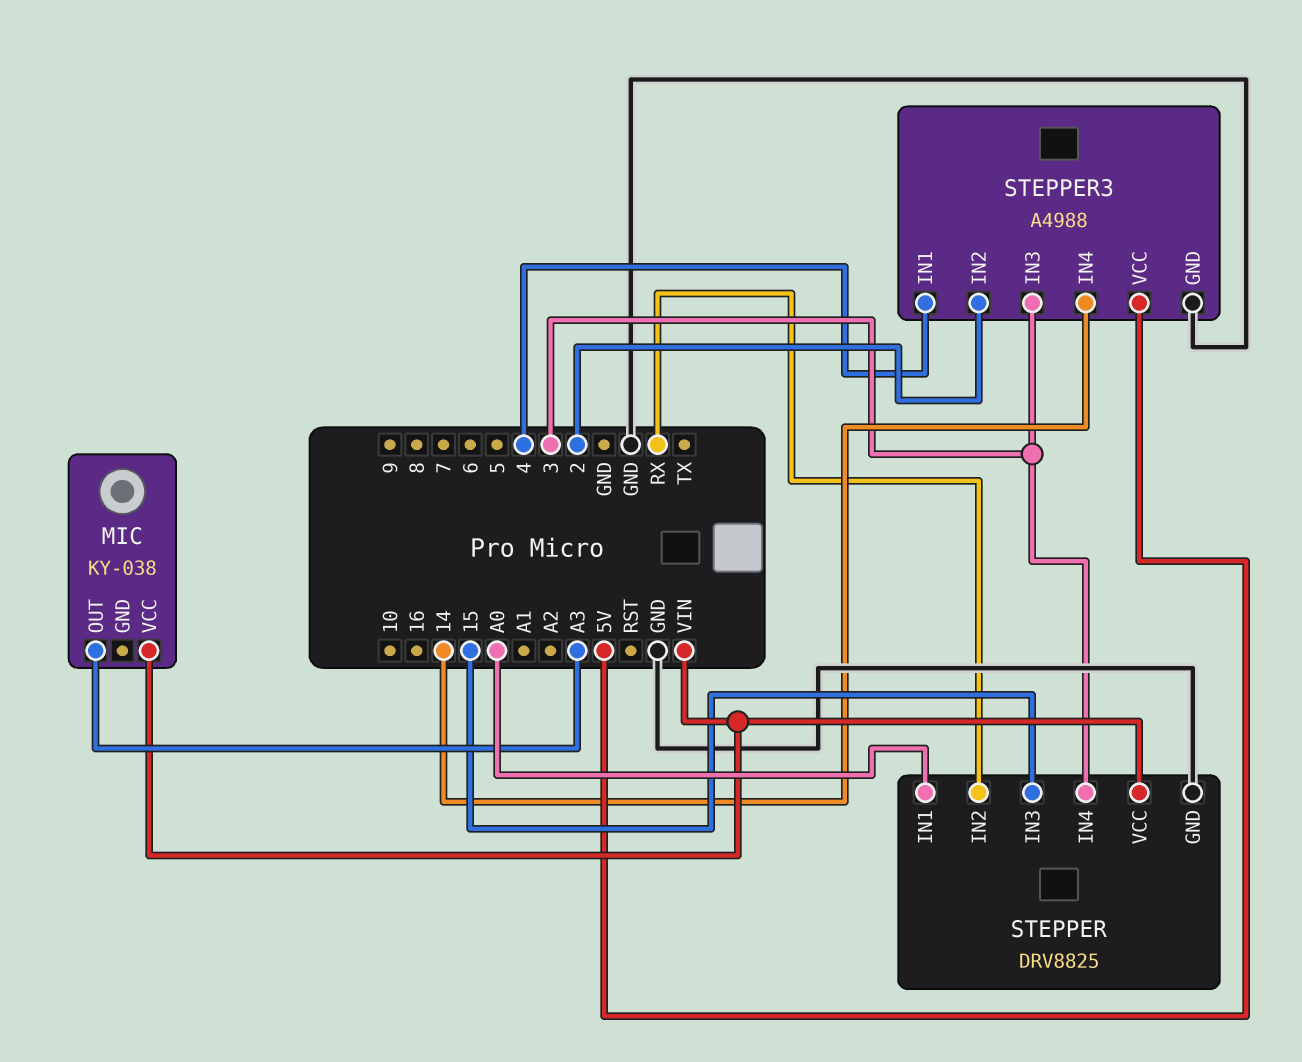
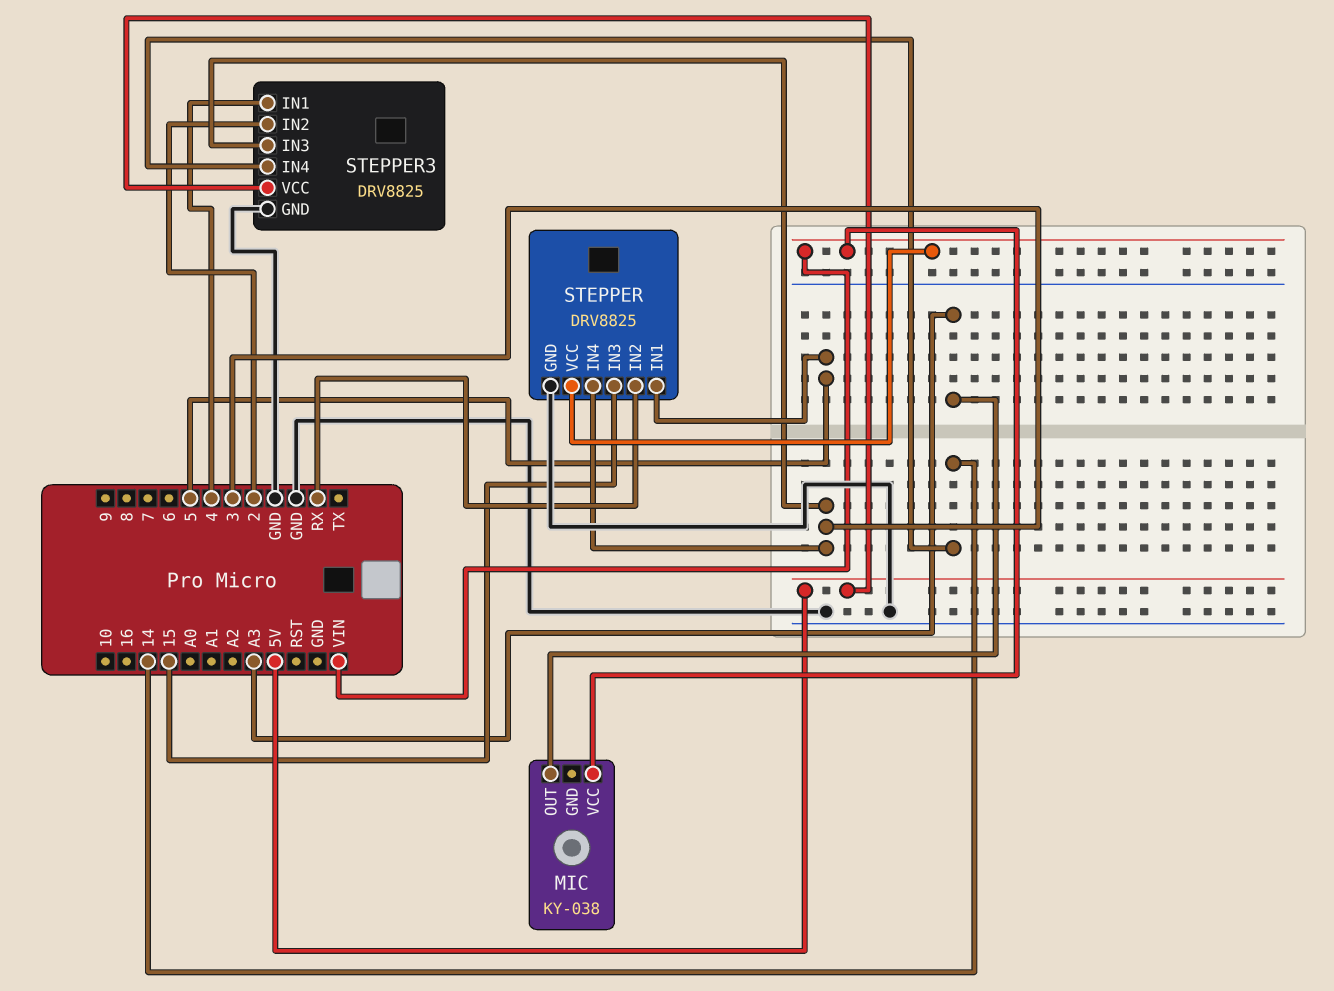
STEPPER pin IN1: A0 -> 5
STEPPER3: A4988 -> DRV8825

